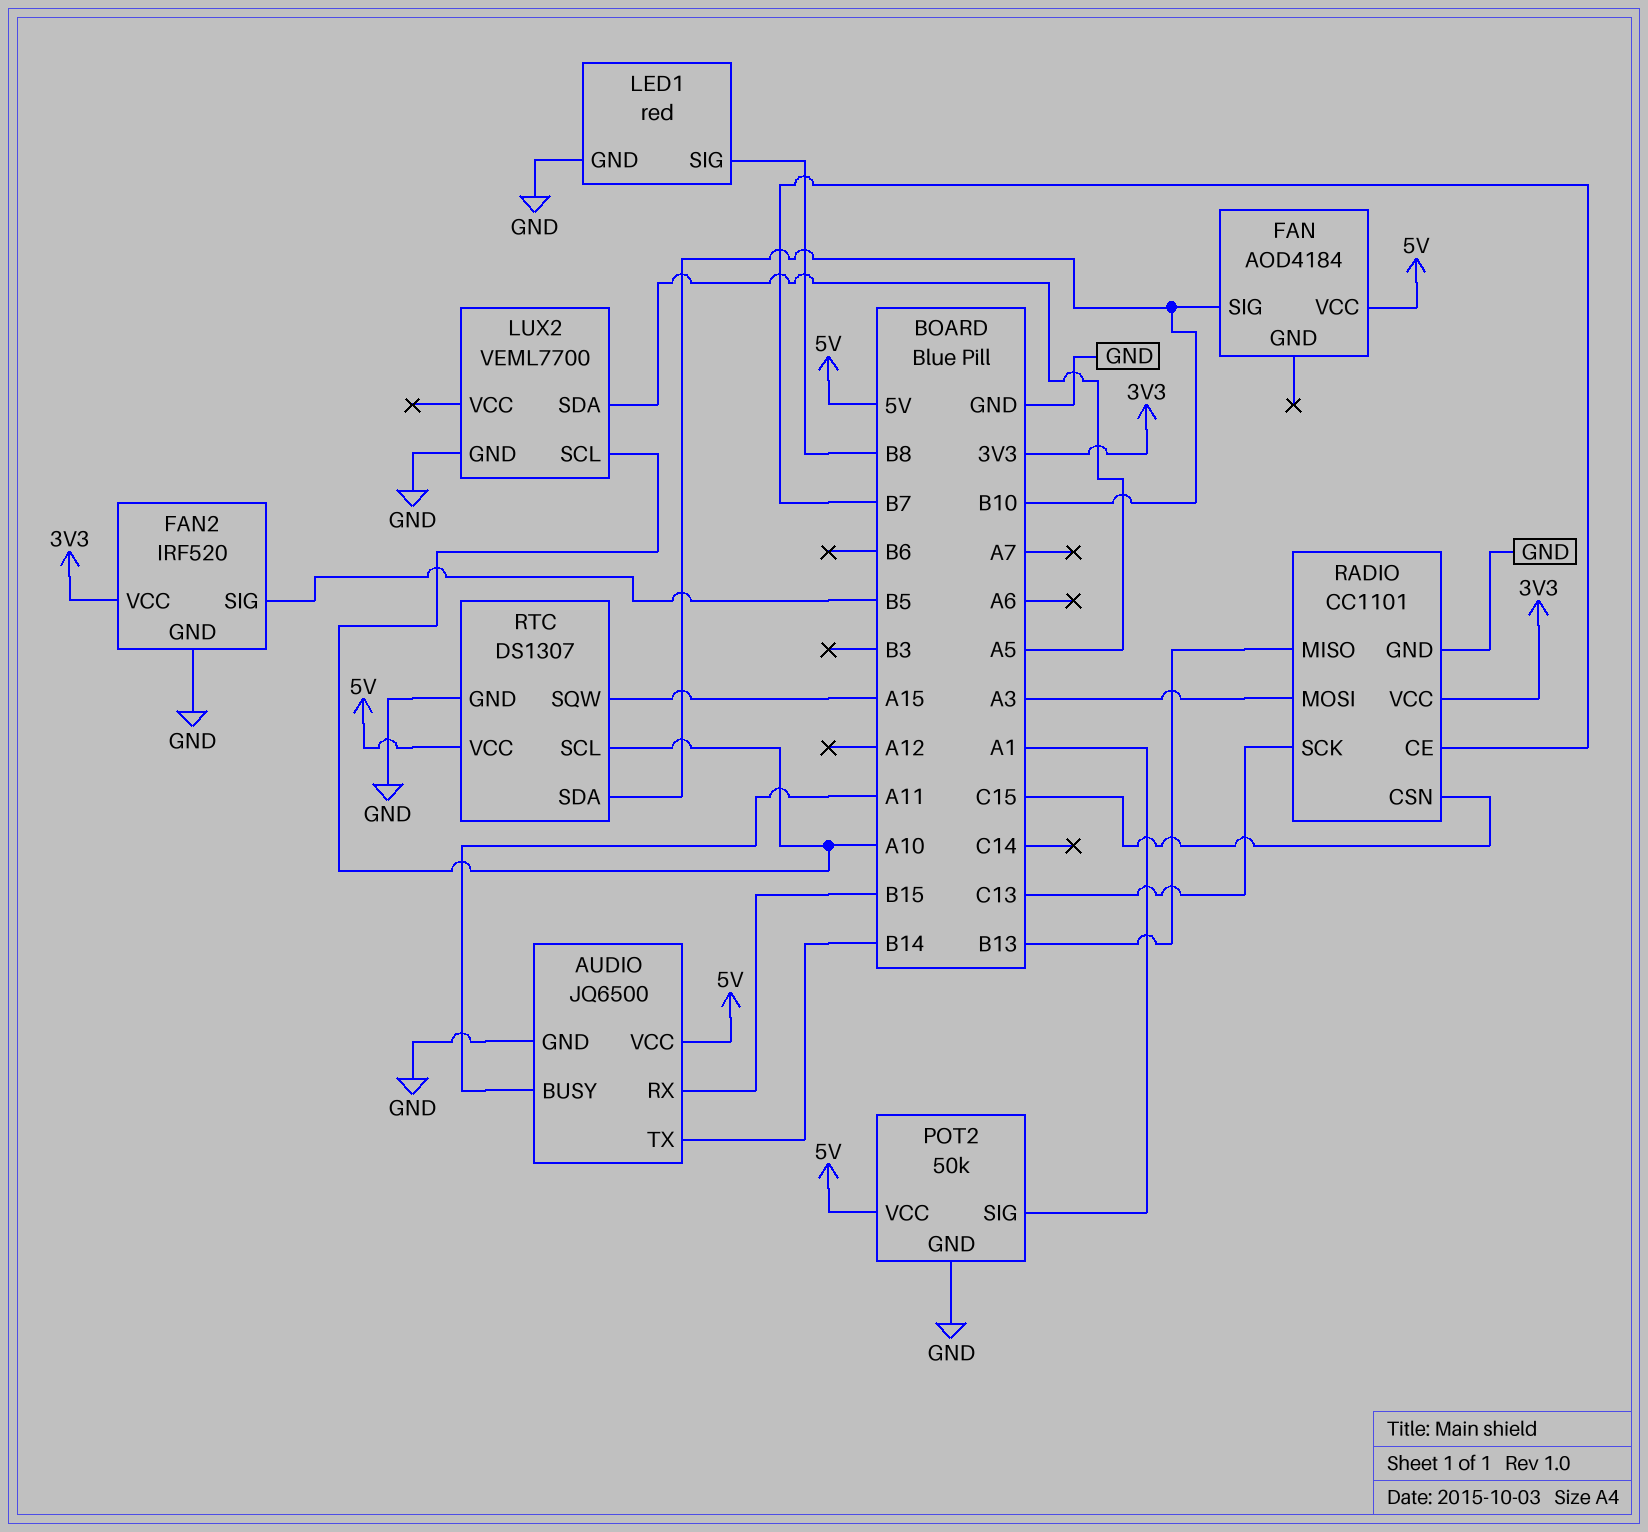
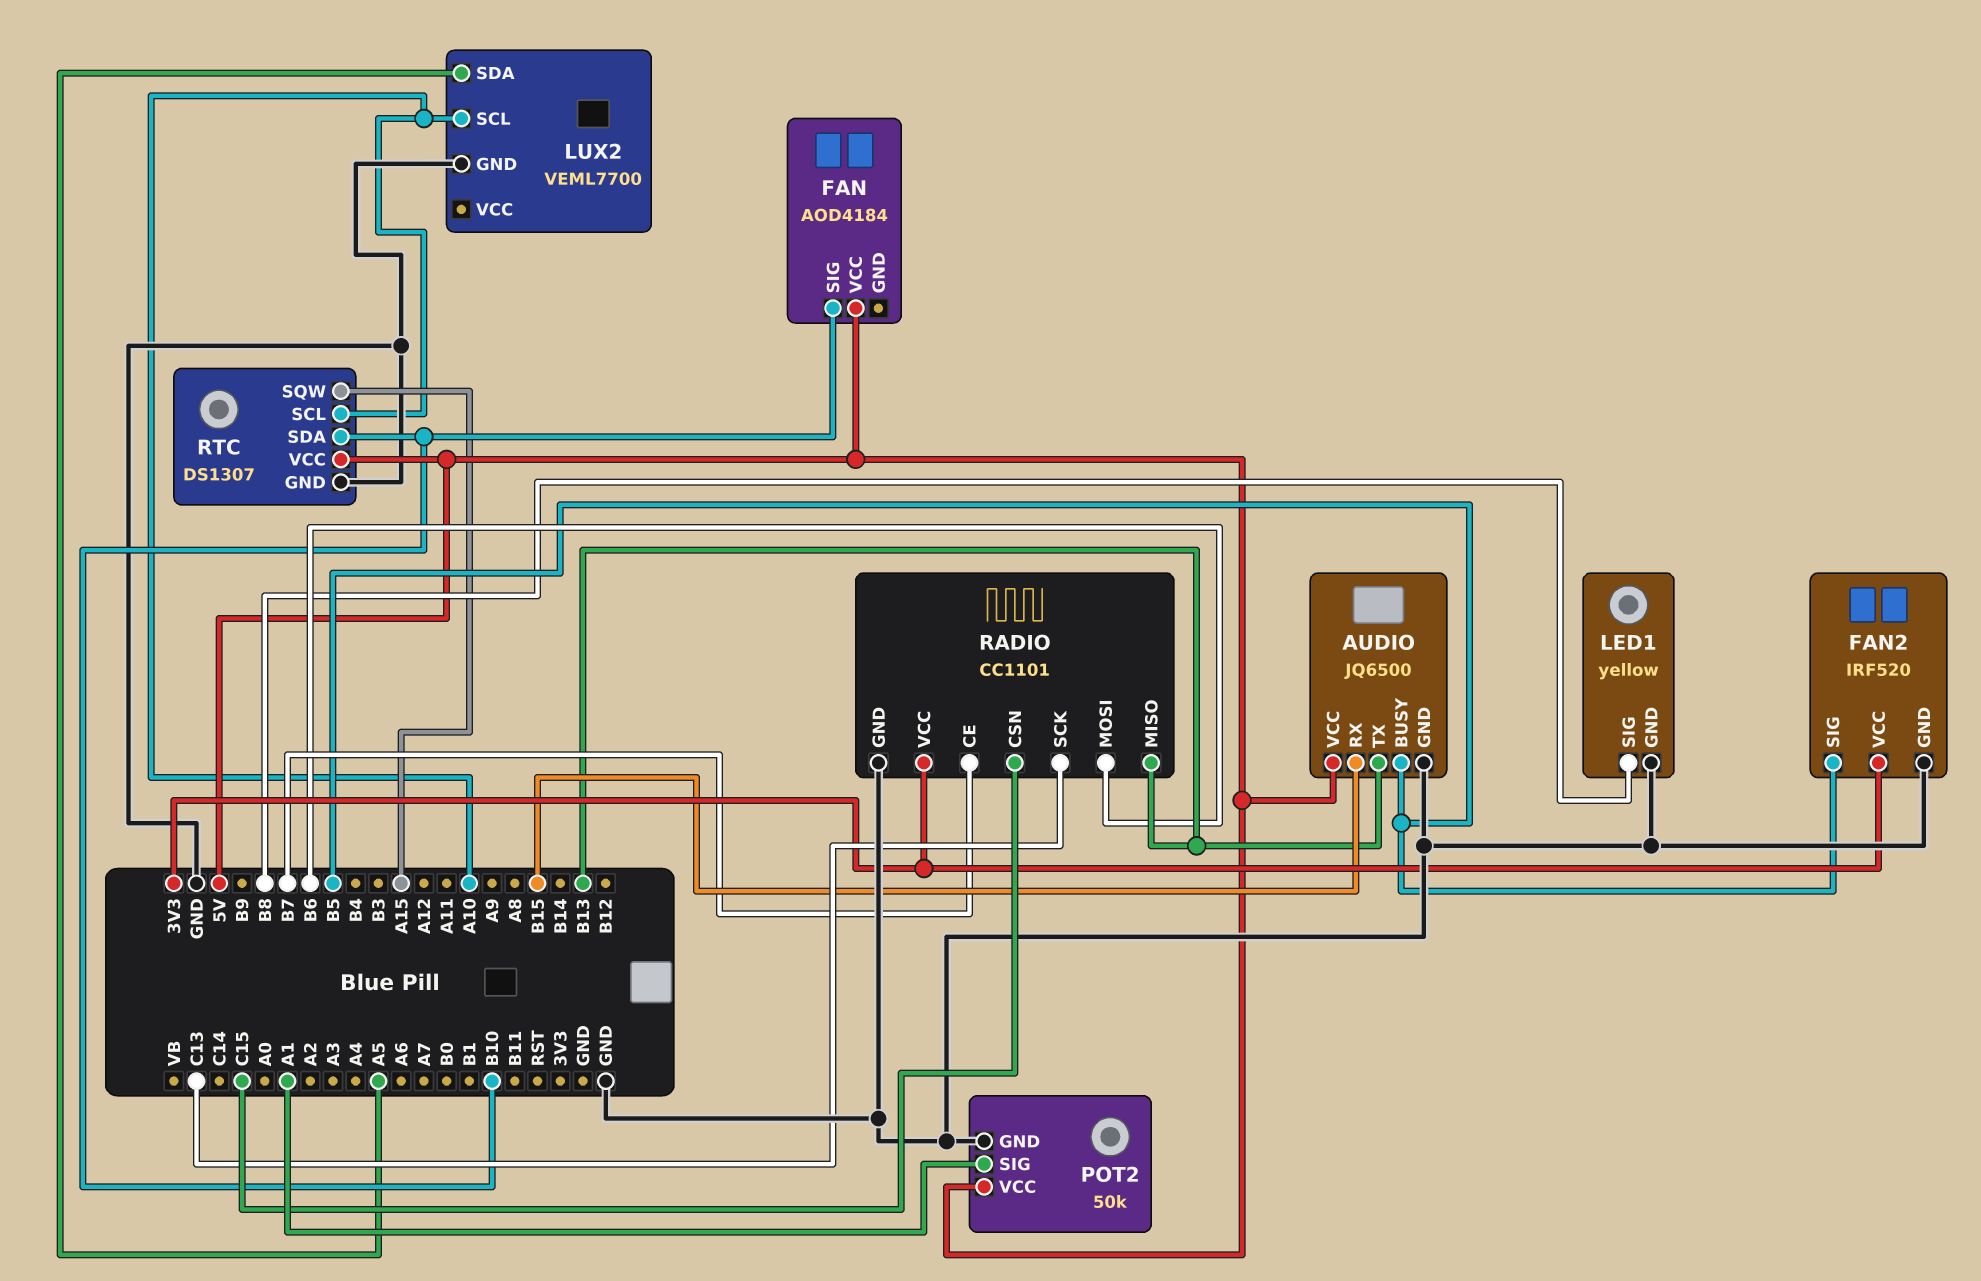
AUDIO pin BUSY: A11 -> B5
AUDIO pin TX: B14 -> B13
LED1: red -> yellow
RADIO pin MOSI: A3 -> B6

